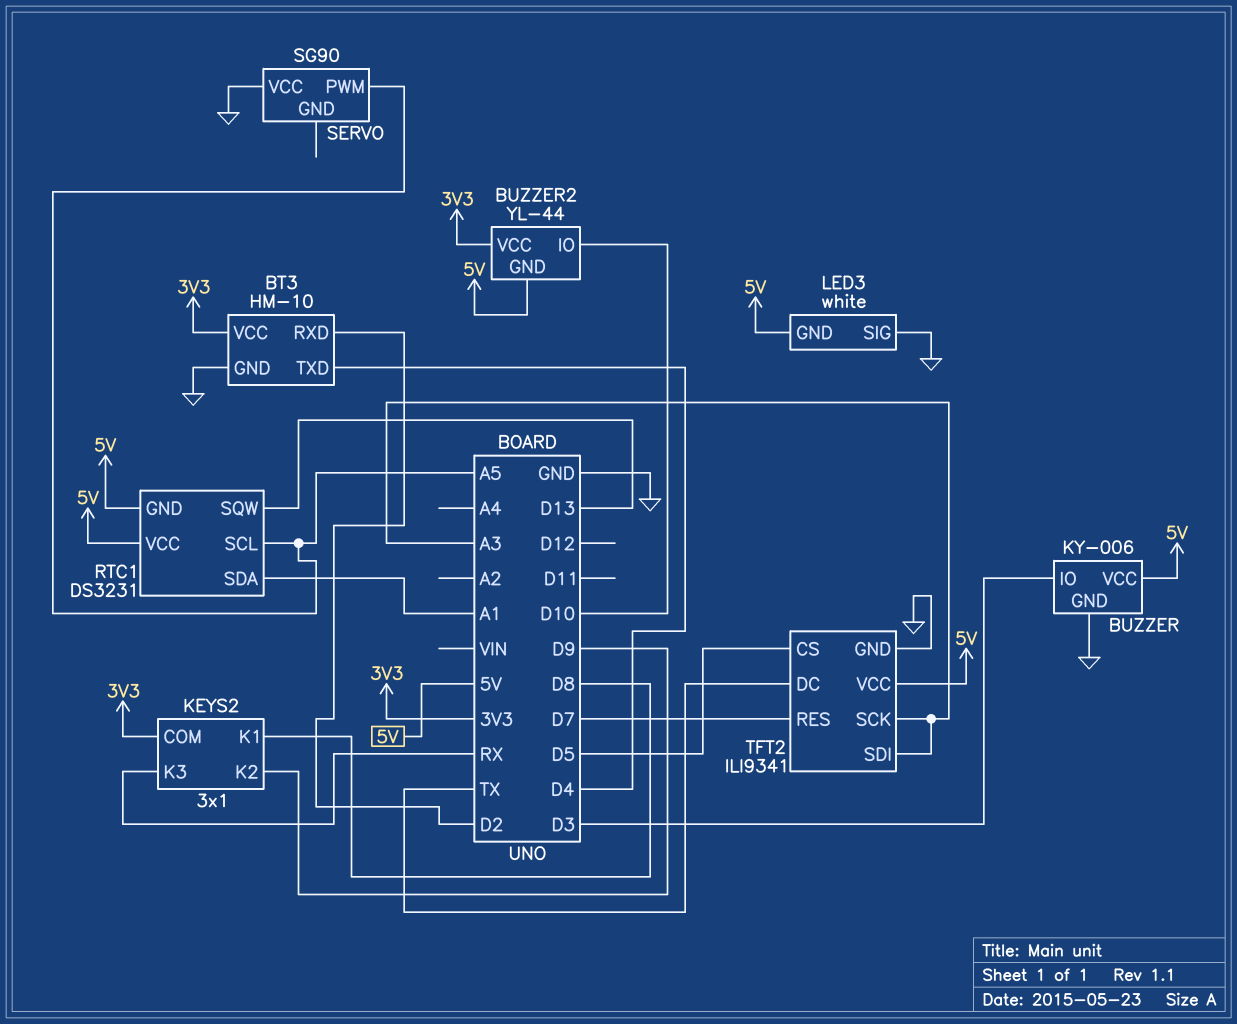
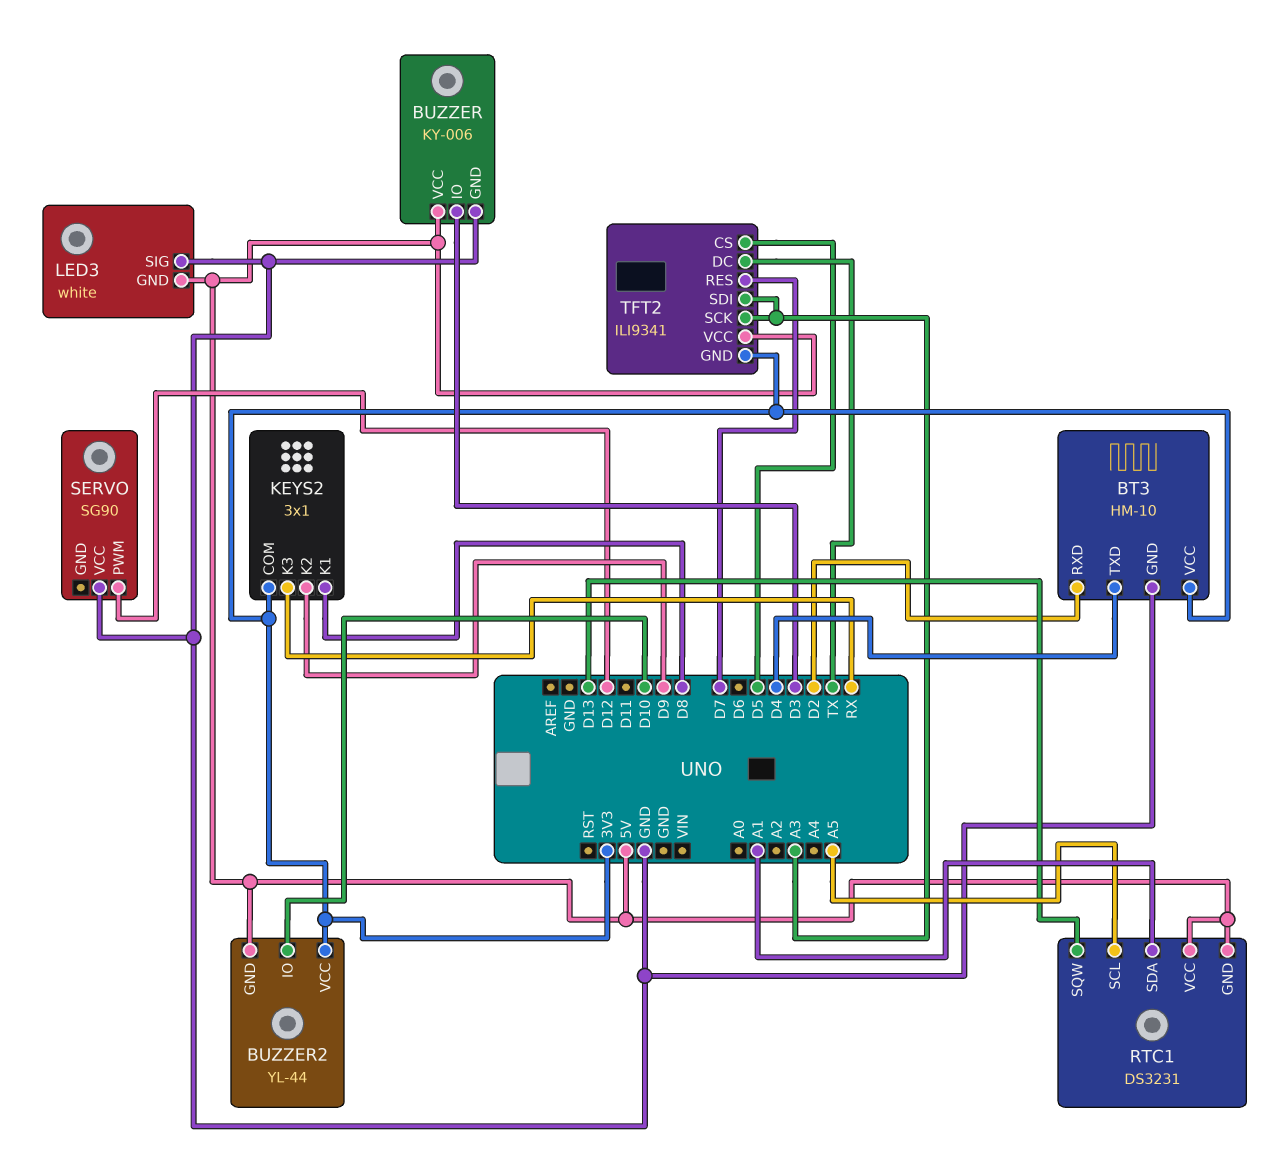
SERVO pin PWM: A5 -> D12
TFT2 pin GND: GND -> 3V3

